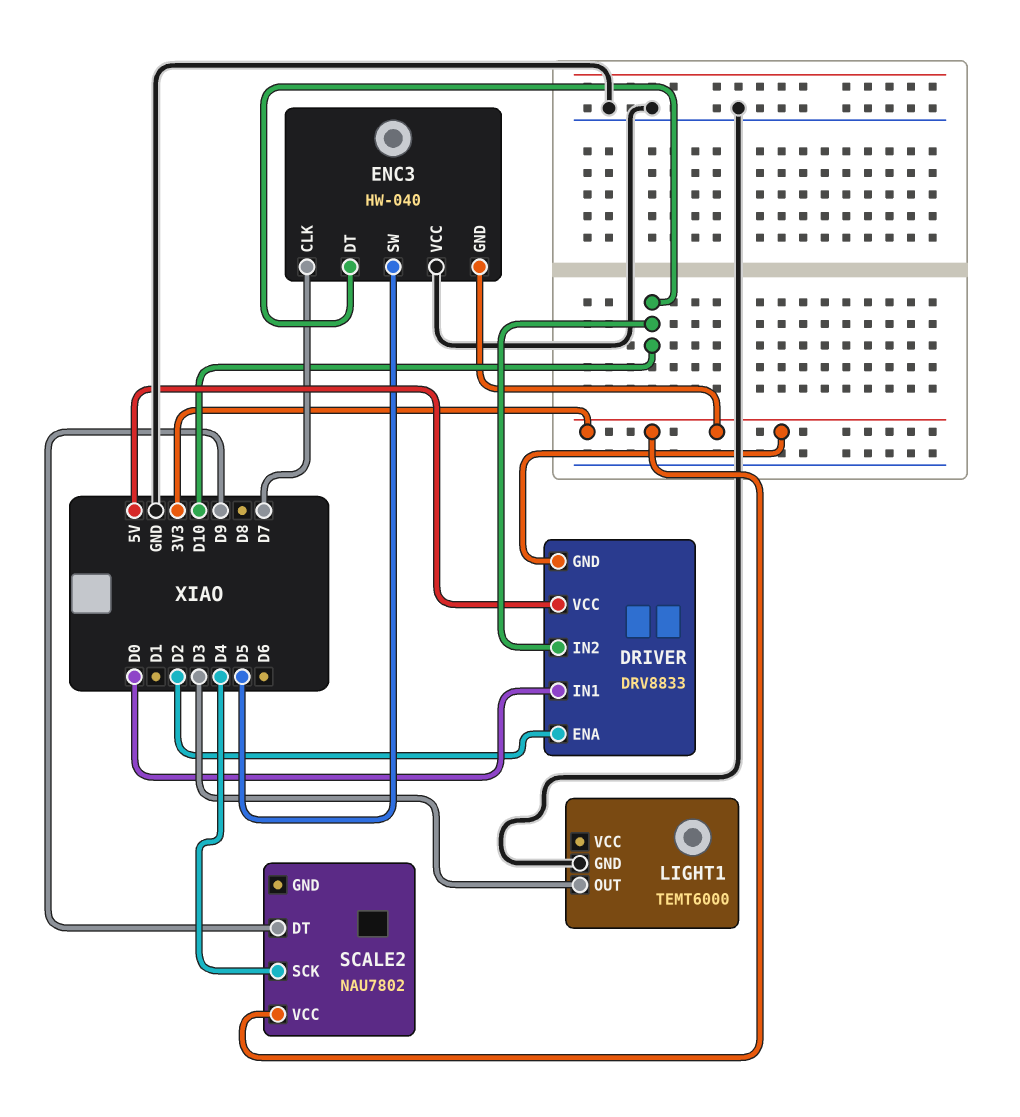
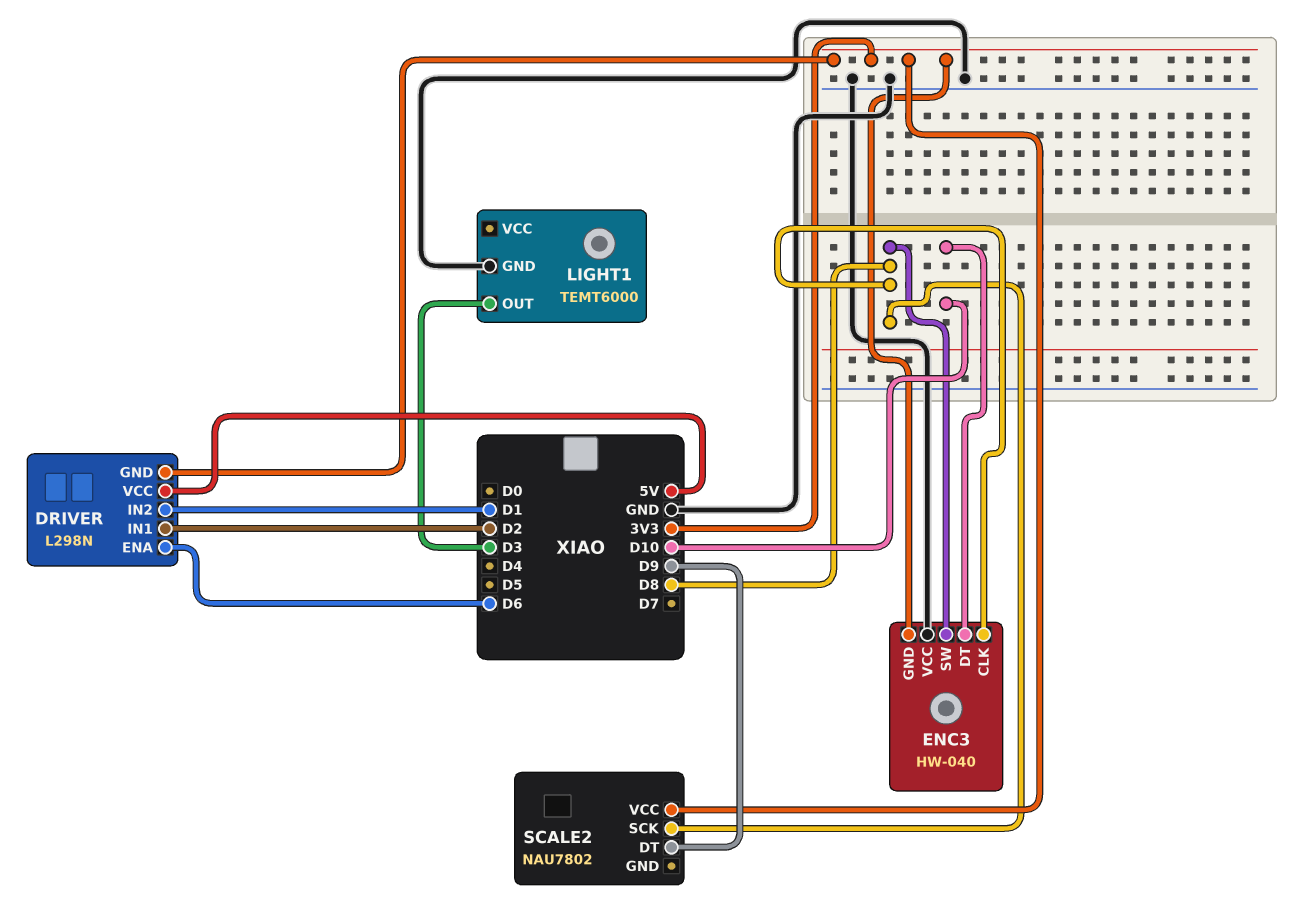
DRIVER: DRV8833 -> L298N
DRIVER pin ENA: D2 -> D6
DRIVER pin IN1: D0 -> D2
DRIVER pin IN2: D10 -> D1
ENC3 pin CLK: D7 -> D8
ENC3 pin SW: D5 -> D8
SCALE2 pin SCK: D4 -> D8

